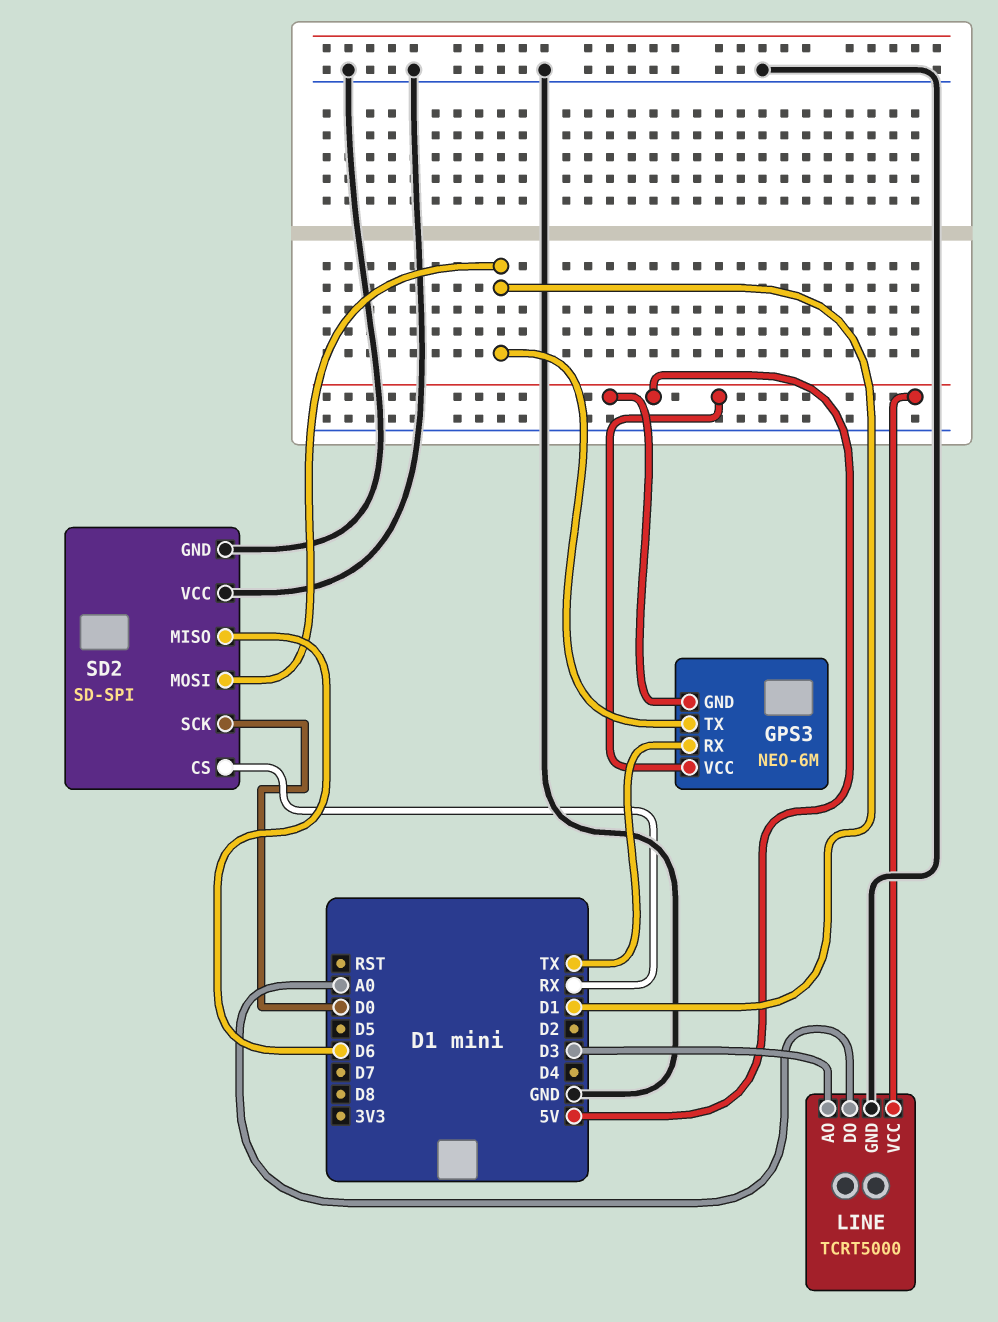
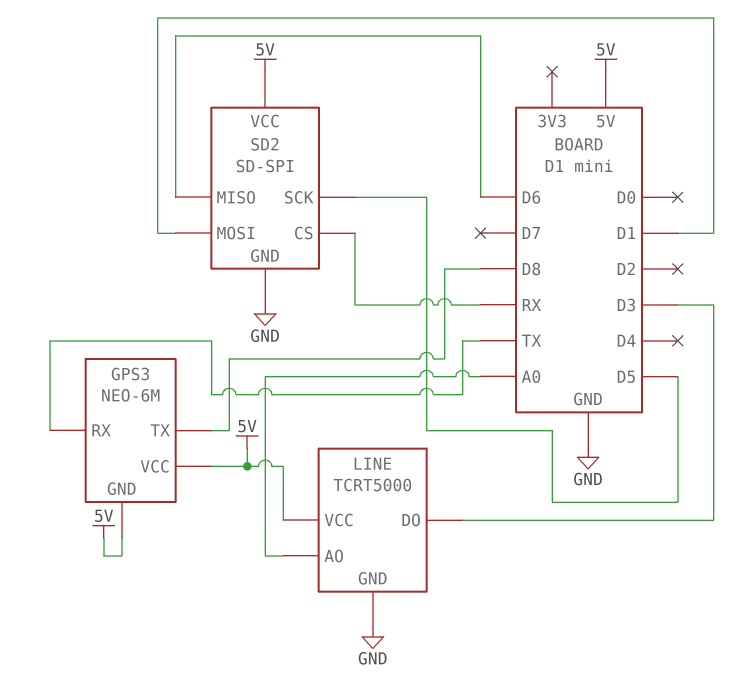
GPS3 pin TX: D1 -> D8
LINE pin AO: D3 -> A0
LINE pin DO: A0 -> D3
SD2 pin SCK: D0 -> D5
SD2 pin VCC: GND -> 5V

